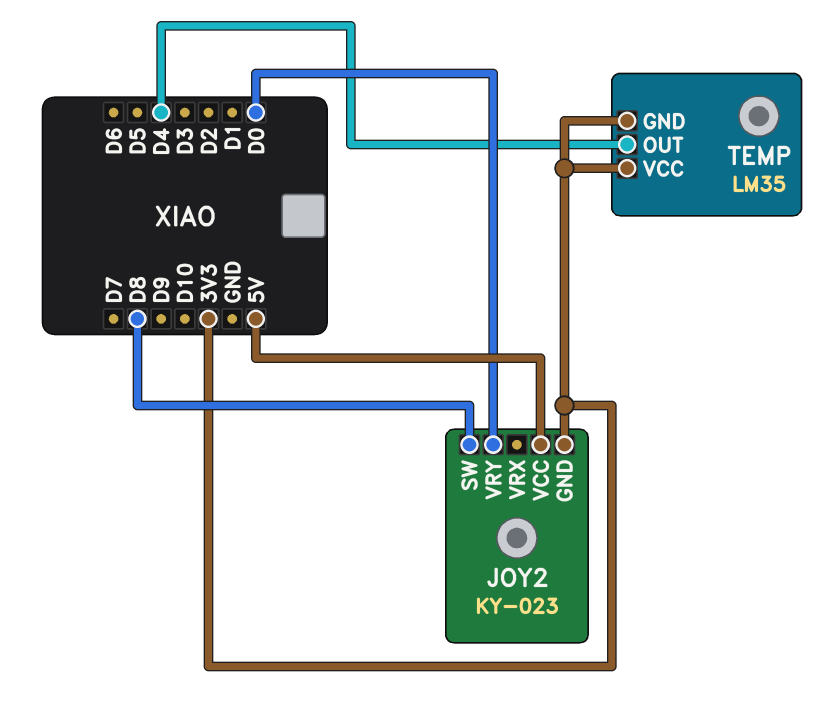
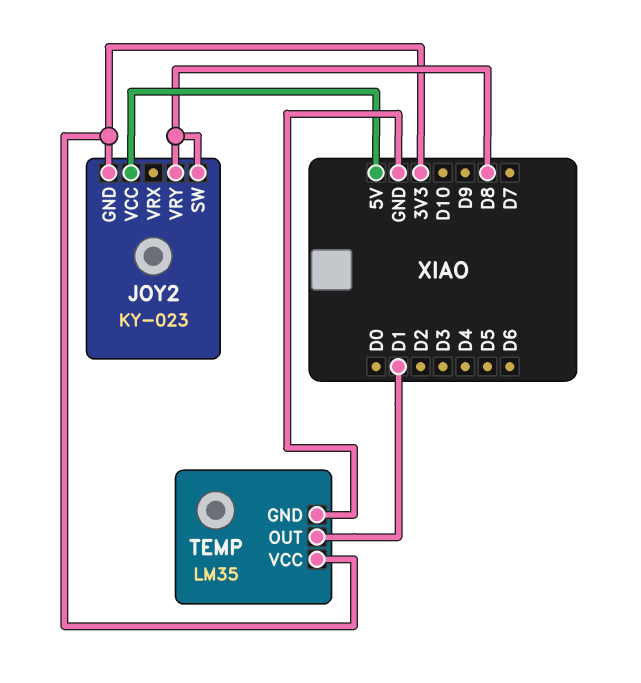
JOY2 pin VRY: D0 -> D8
TEMP pin GND: 3V3 -> GND
TEMP pin OUT: D4 -> D1

